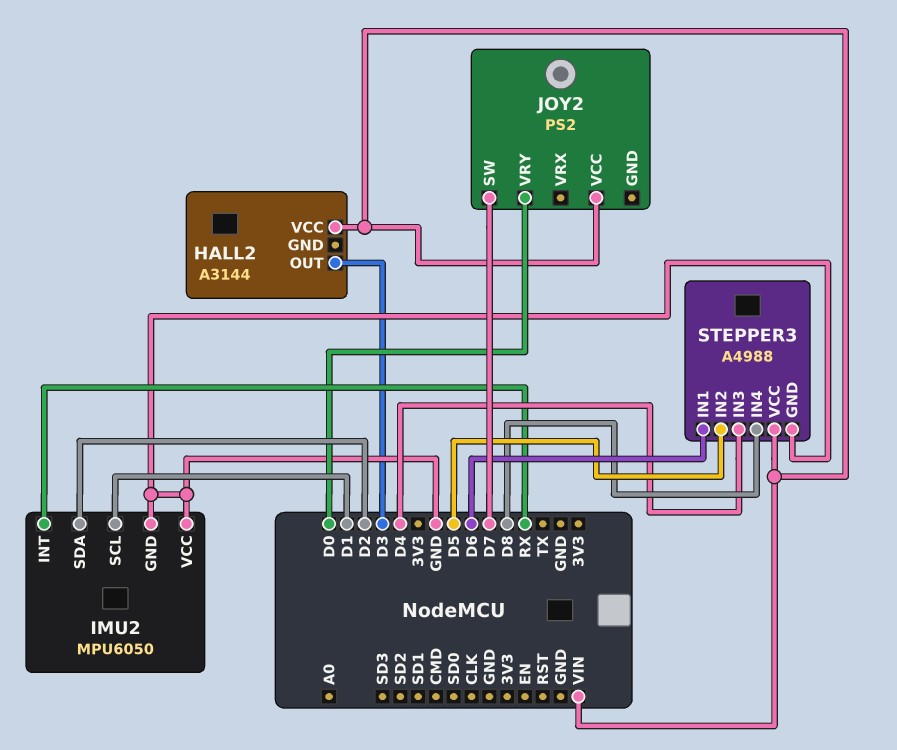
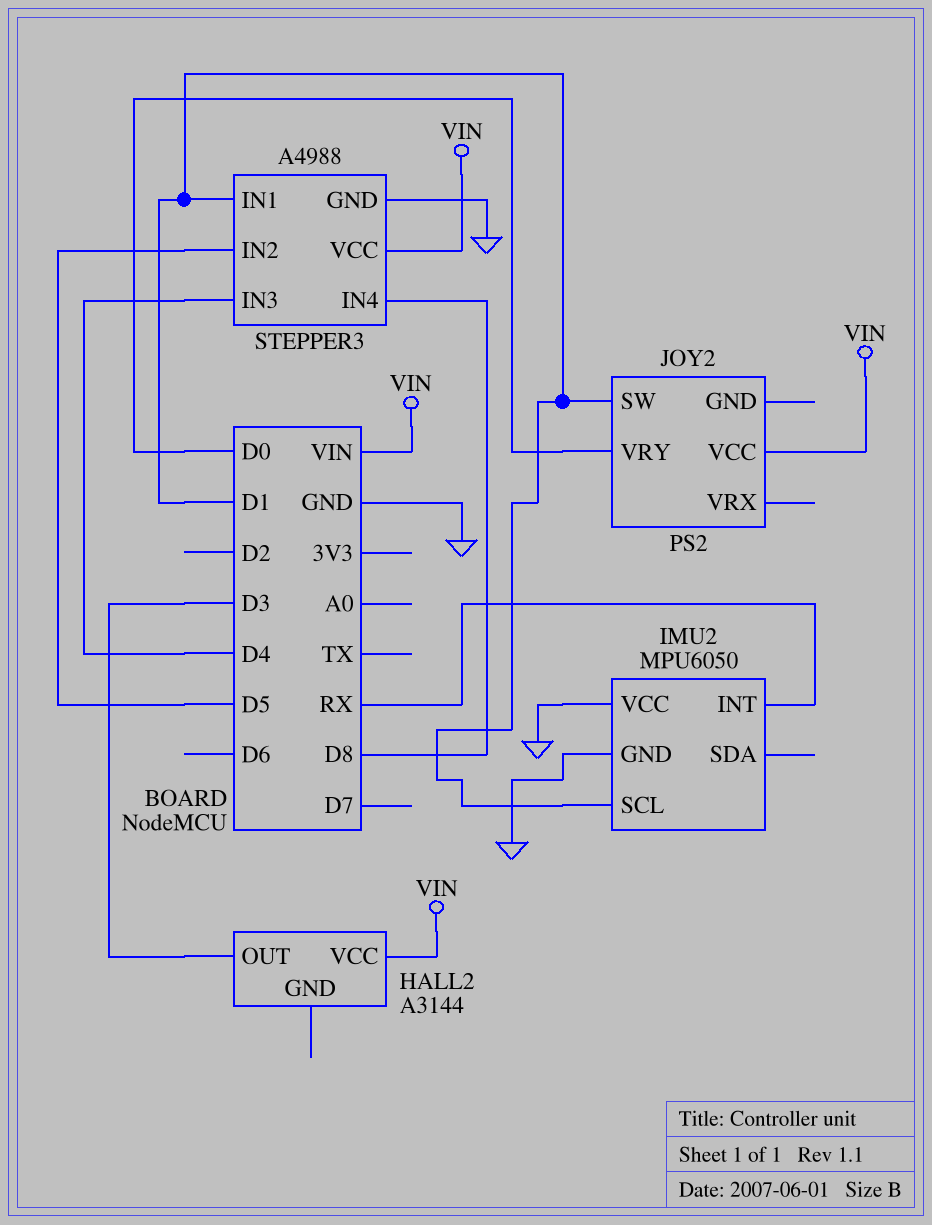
IMU2 pin SDA: D2 -> none
JOY2 pin SW: D7 -> D1
STEPPER3 pin IN1: D6 -> D1

